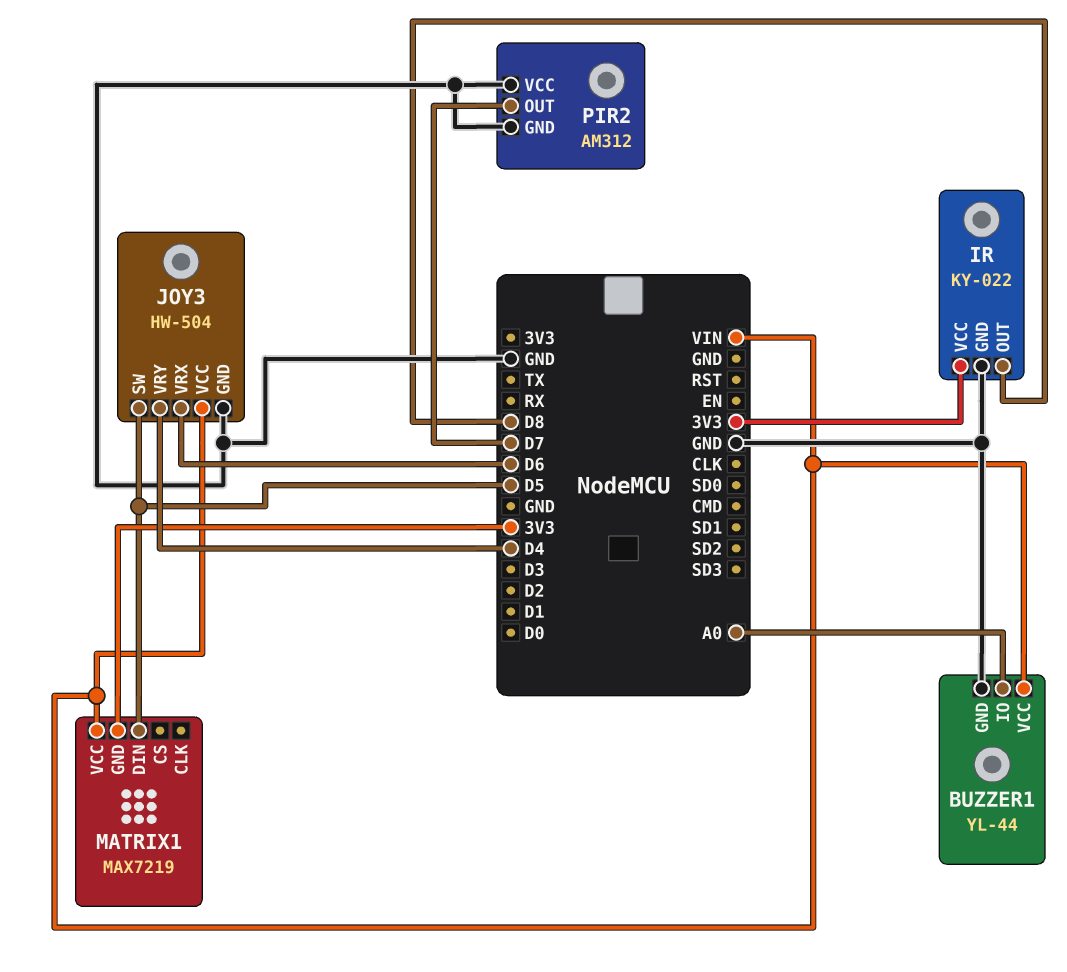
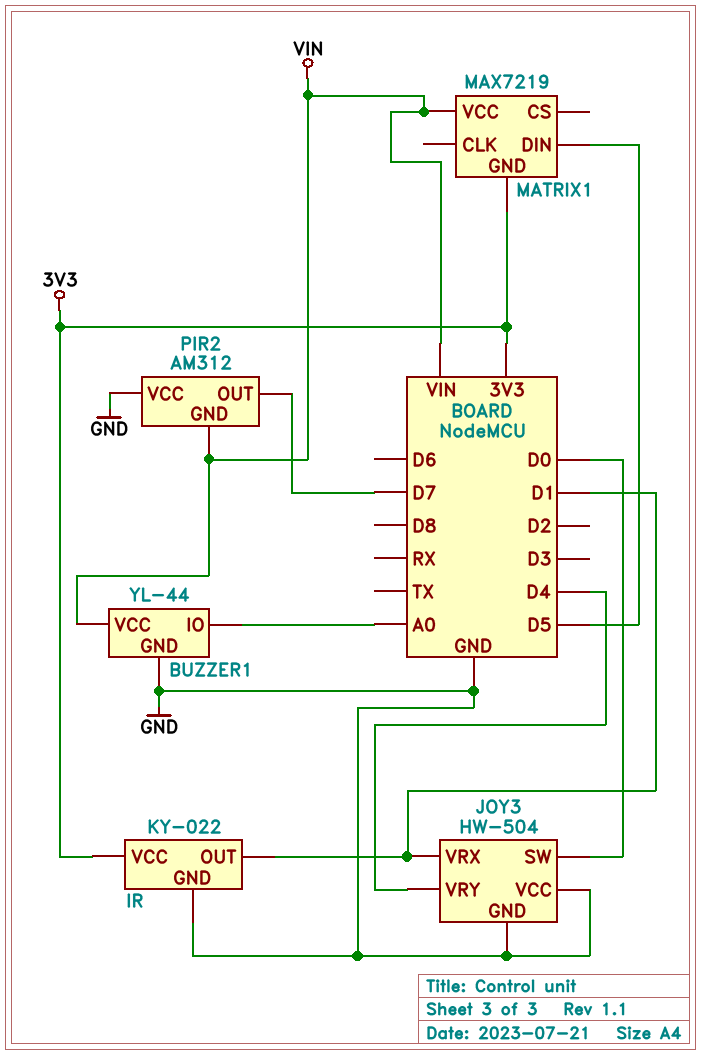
IR pin OUT: D8 -> D1
JOY3 pin SW: D5 -> D0
JOY3 pin VCC: VIN -> GND
JOY3 pin VRX: D6 -> D1
PIR2 pin GND: GND -> VIN

